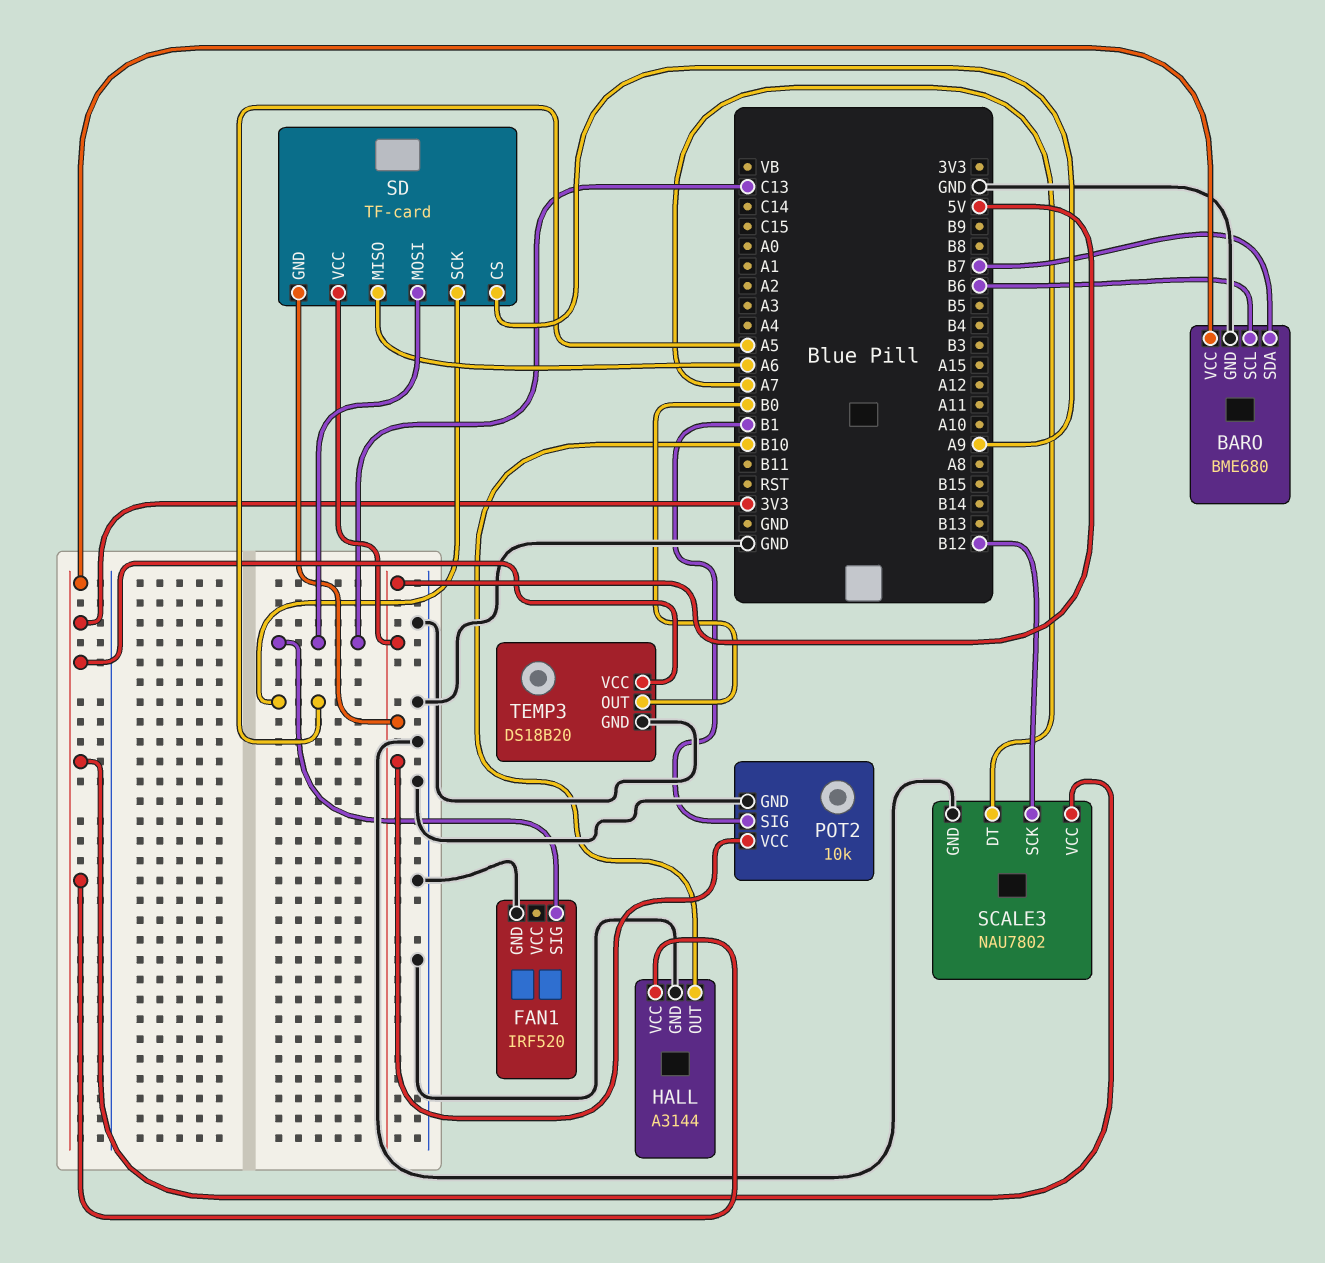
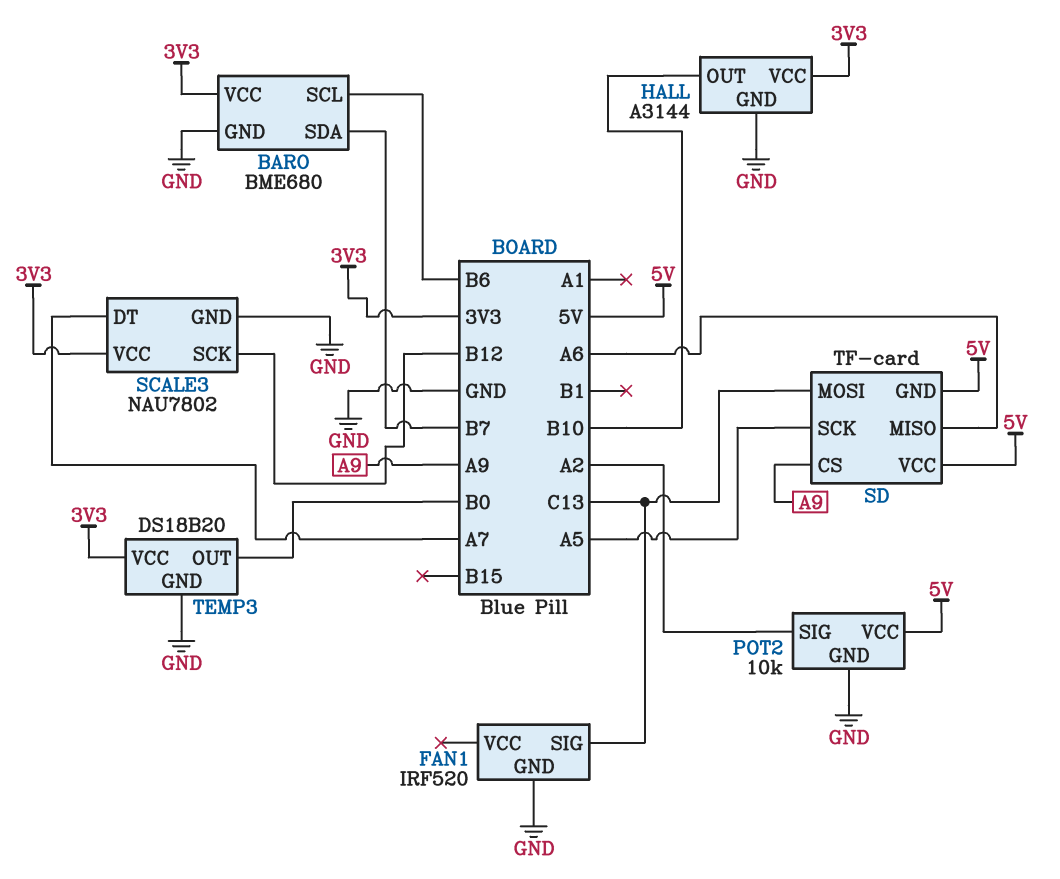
POT2 pin SIG: B1 -> A2

